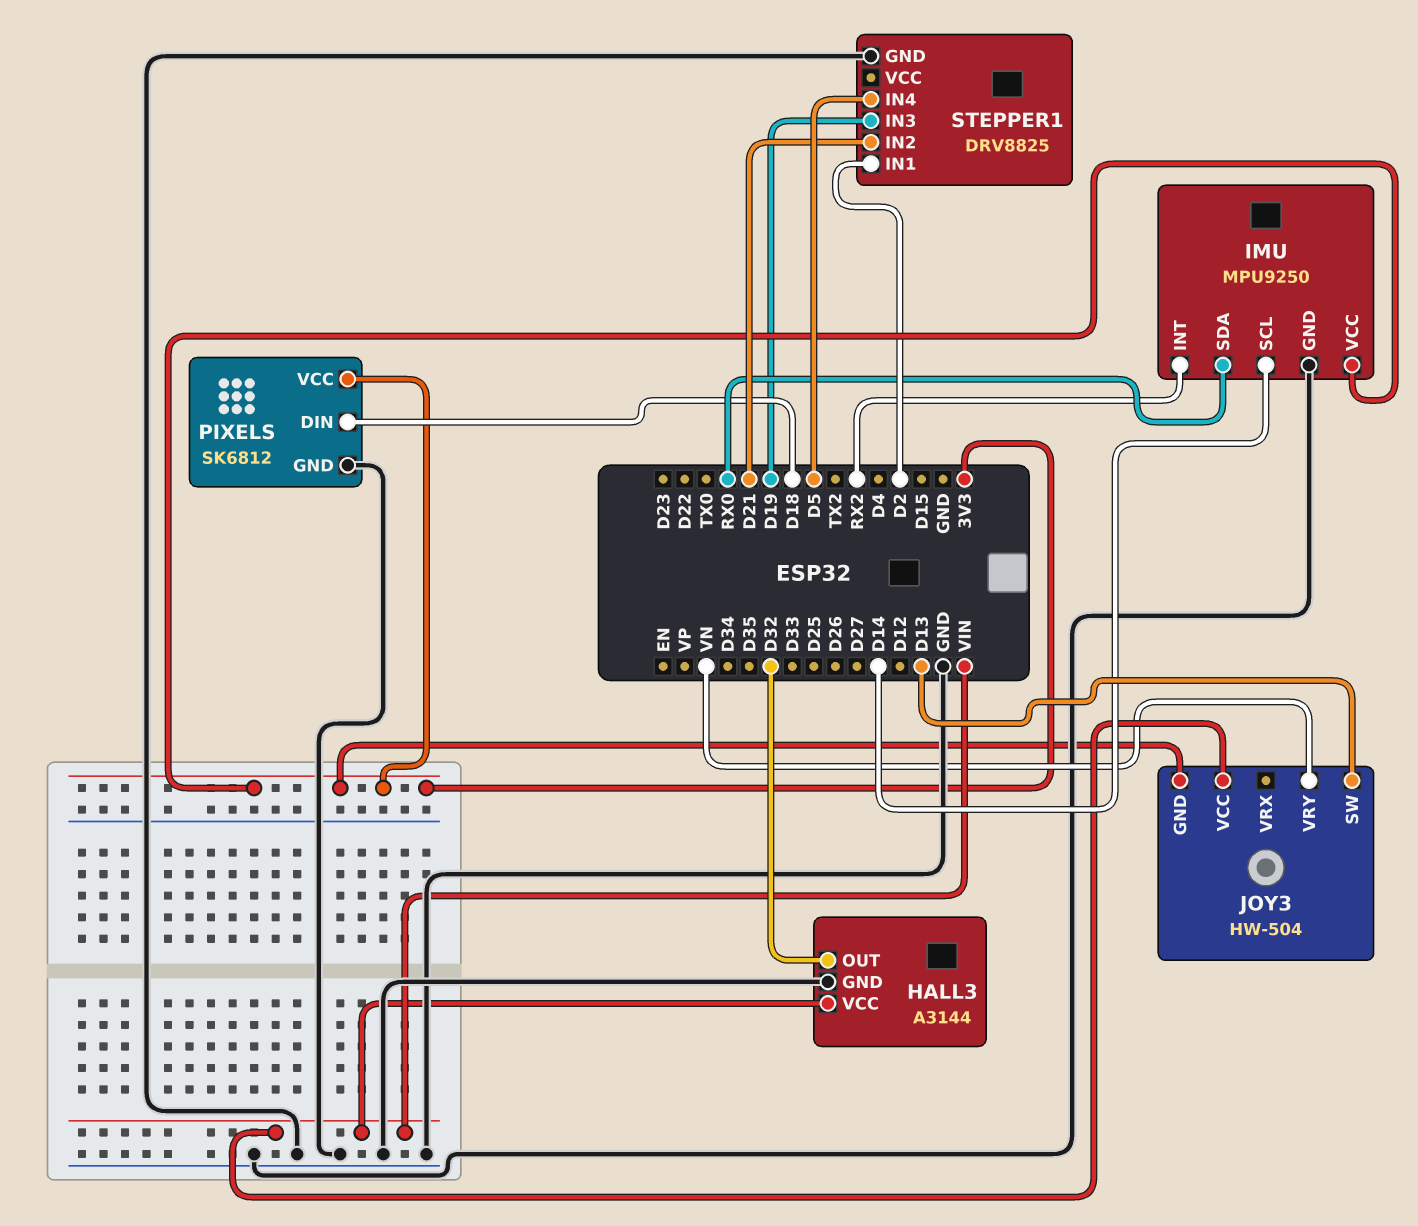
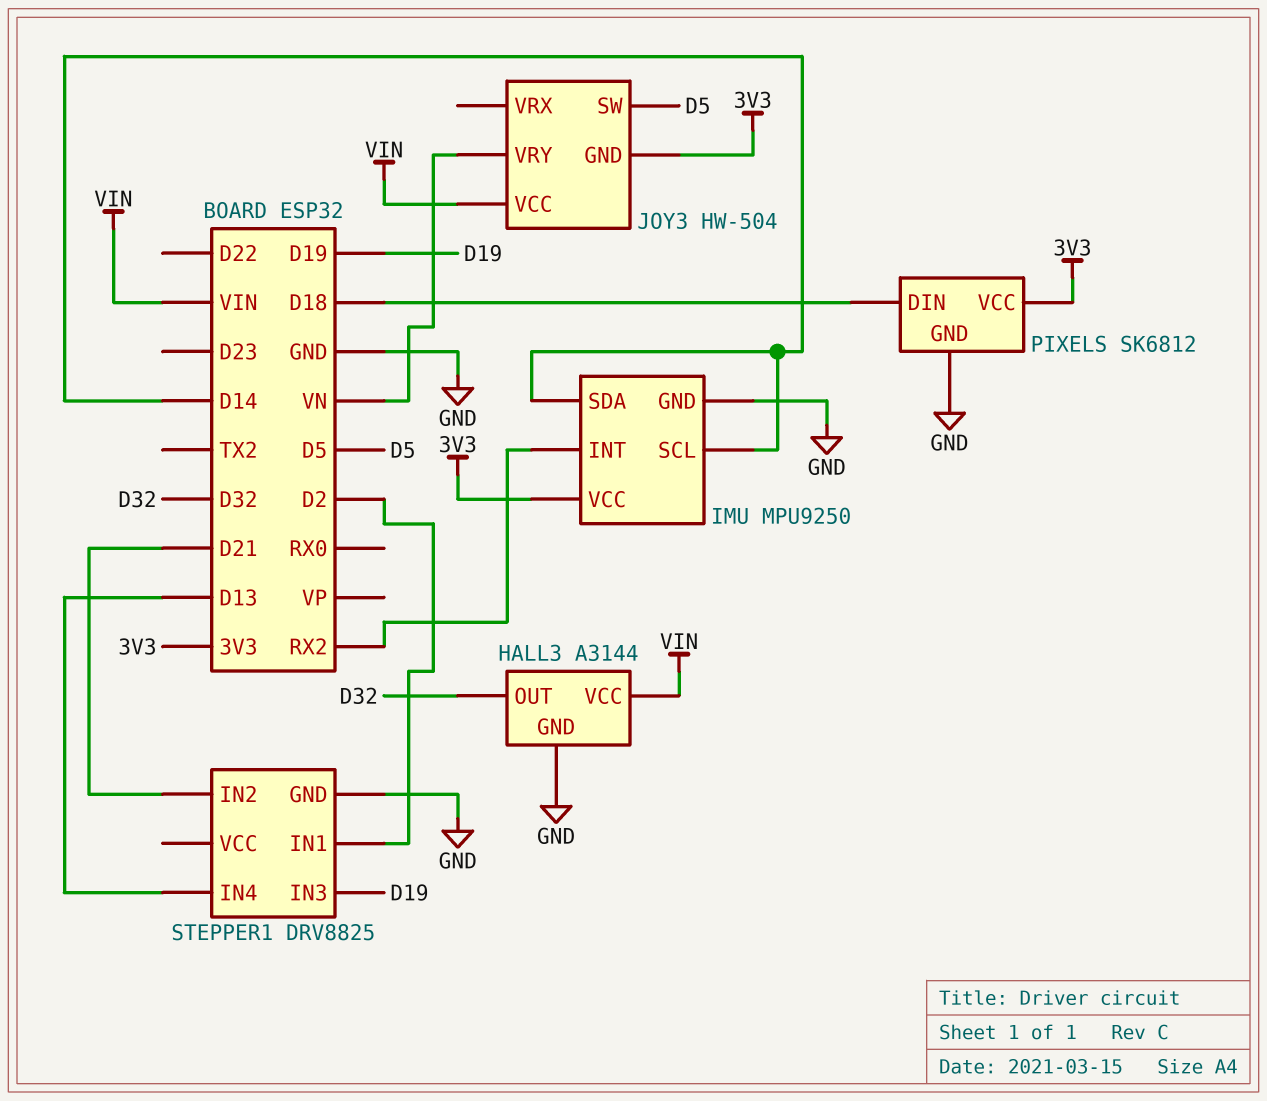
IMU pin SDA: RX0 -> D14
JOY3 pin SW: D13 -> D5
STEPPER1 pin IN4: D5 -> D13

